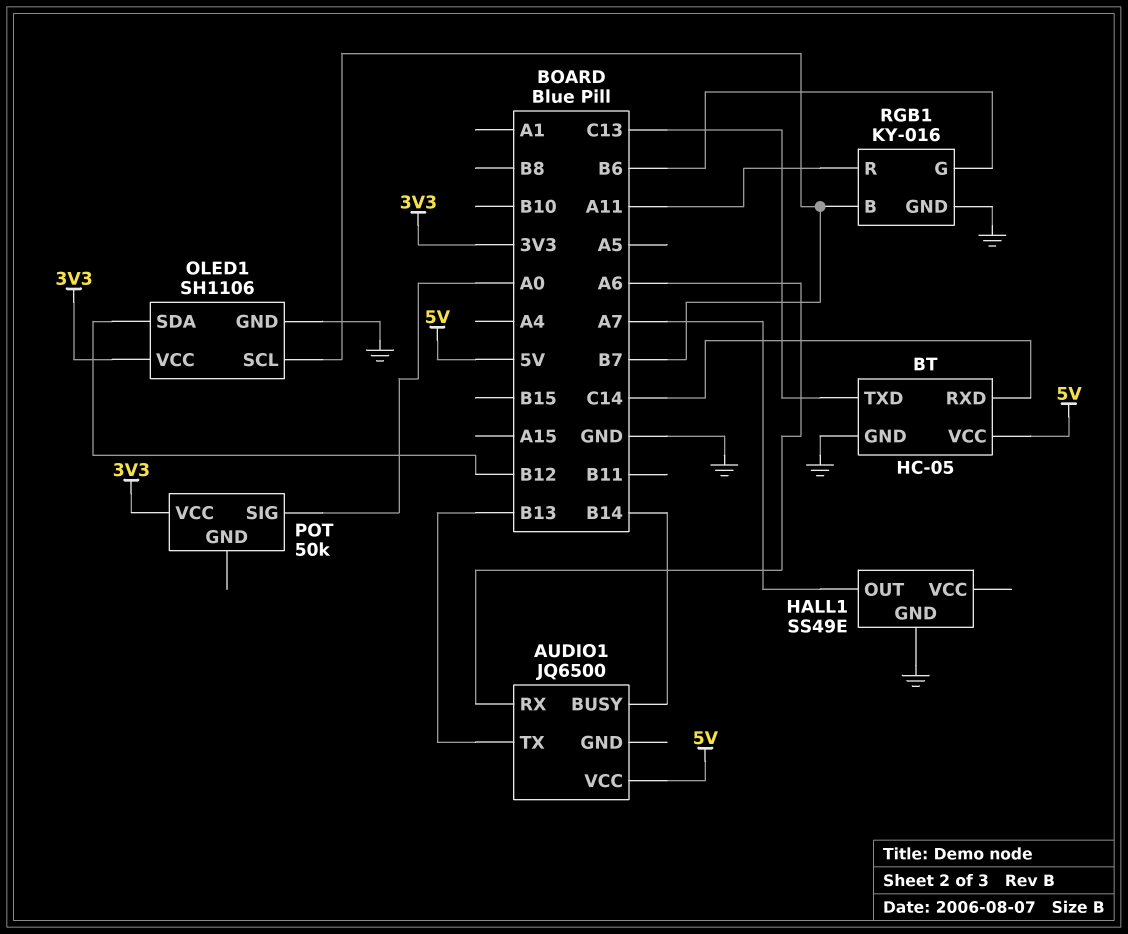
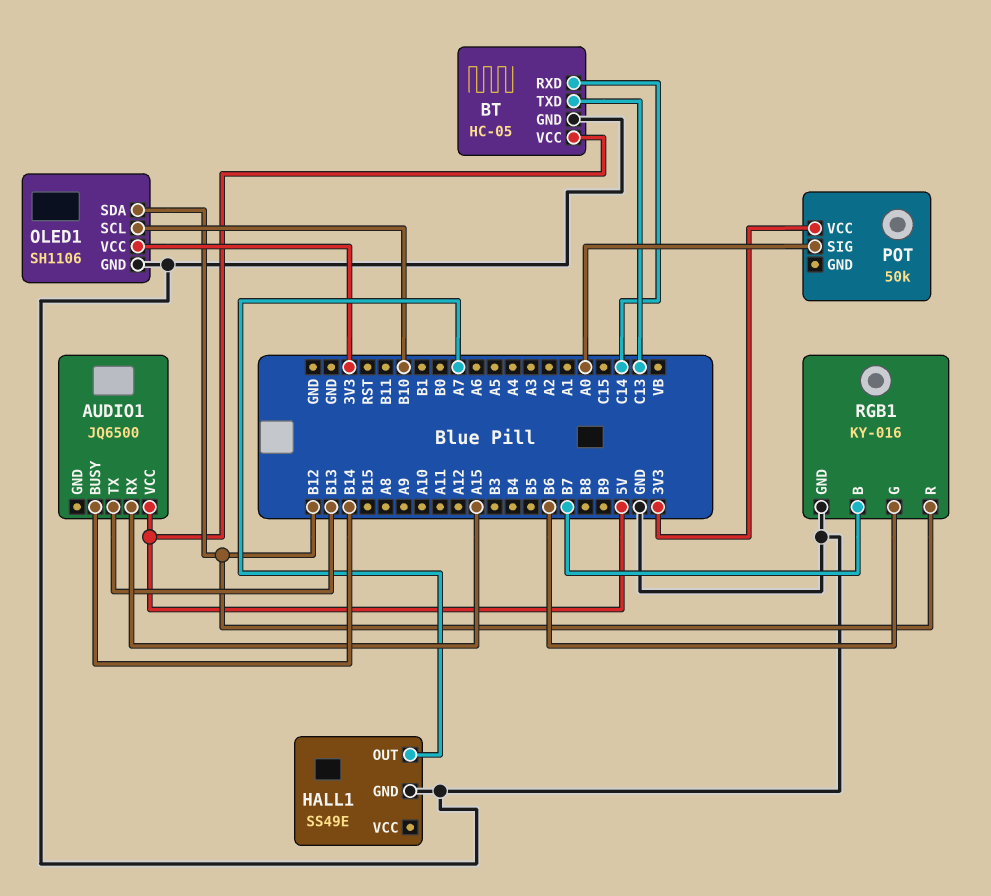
AUDIO1 pin RX: A6 -> A15
OLED1 pin SCL: B7 -> B10
RGB1 pin R: A11 -> B12

